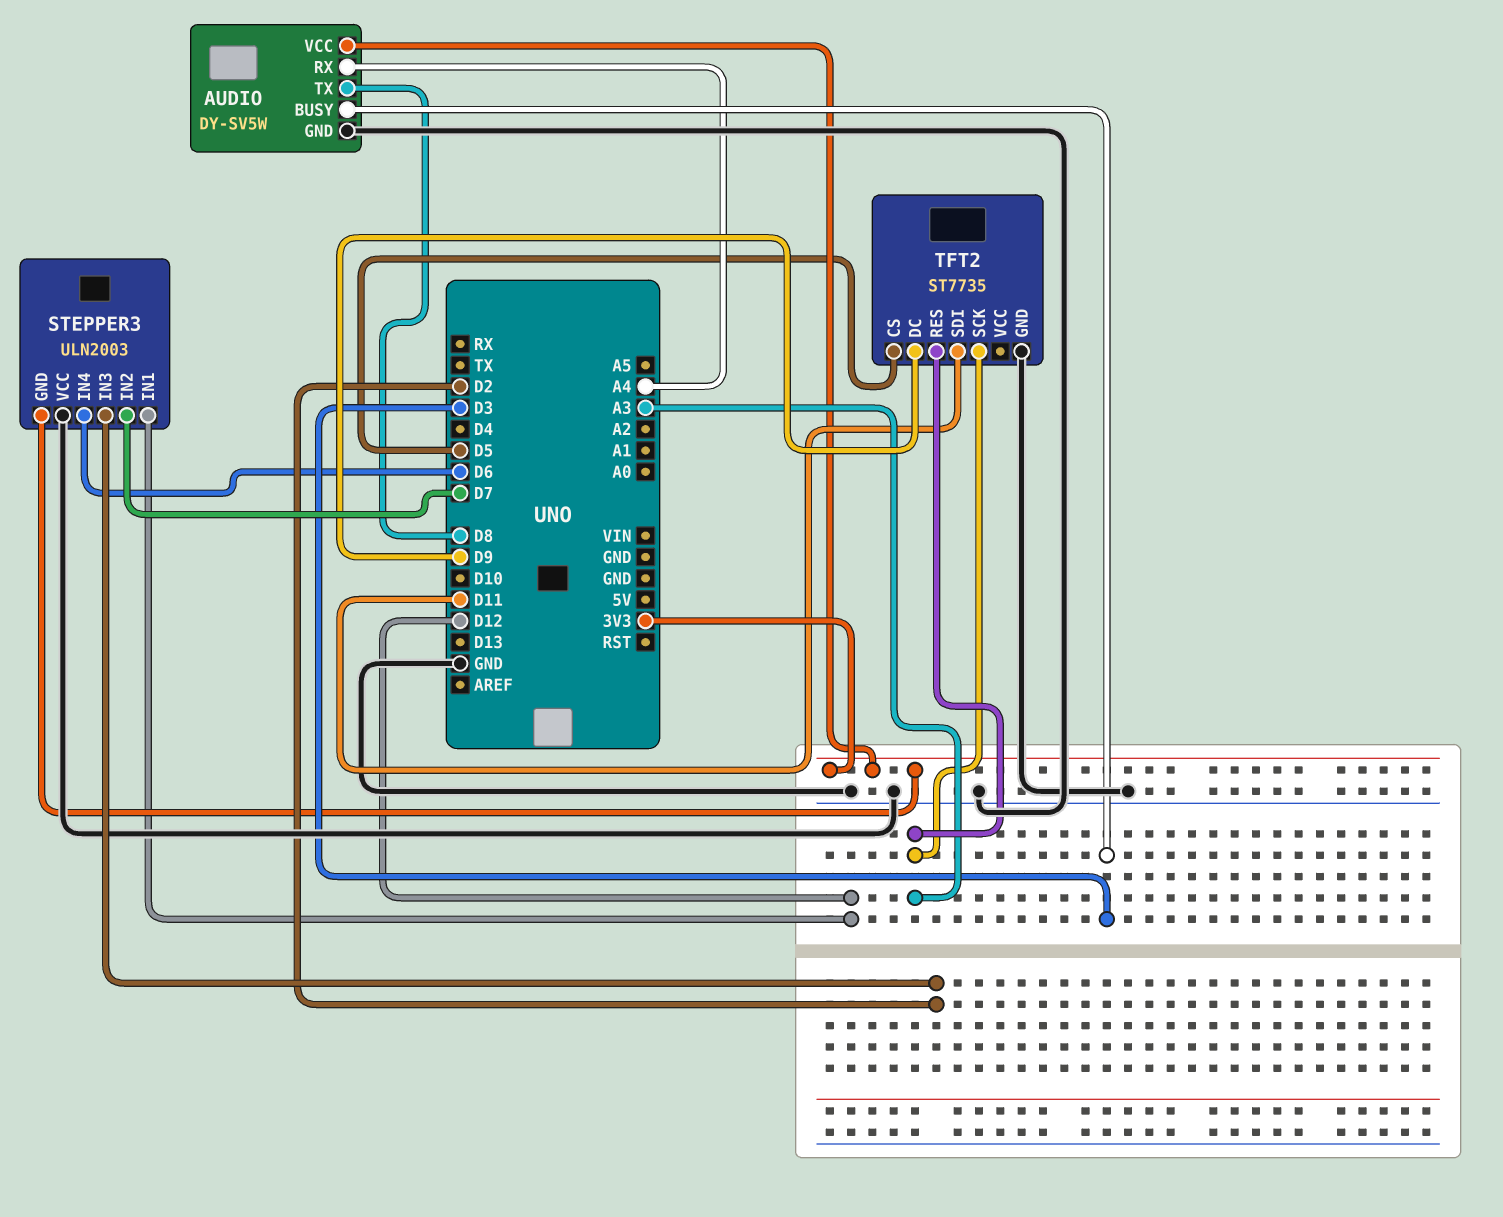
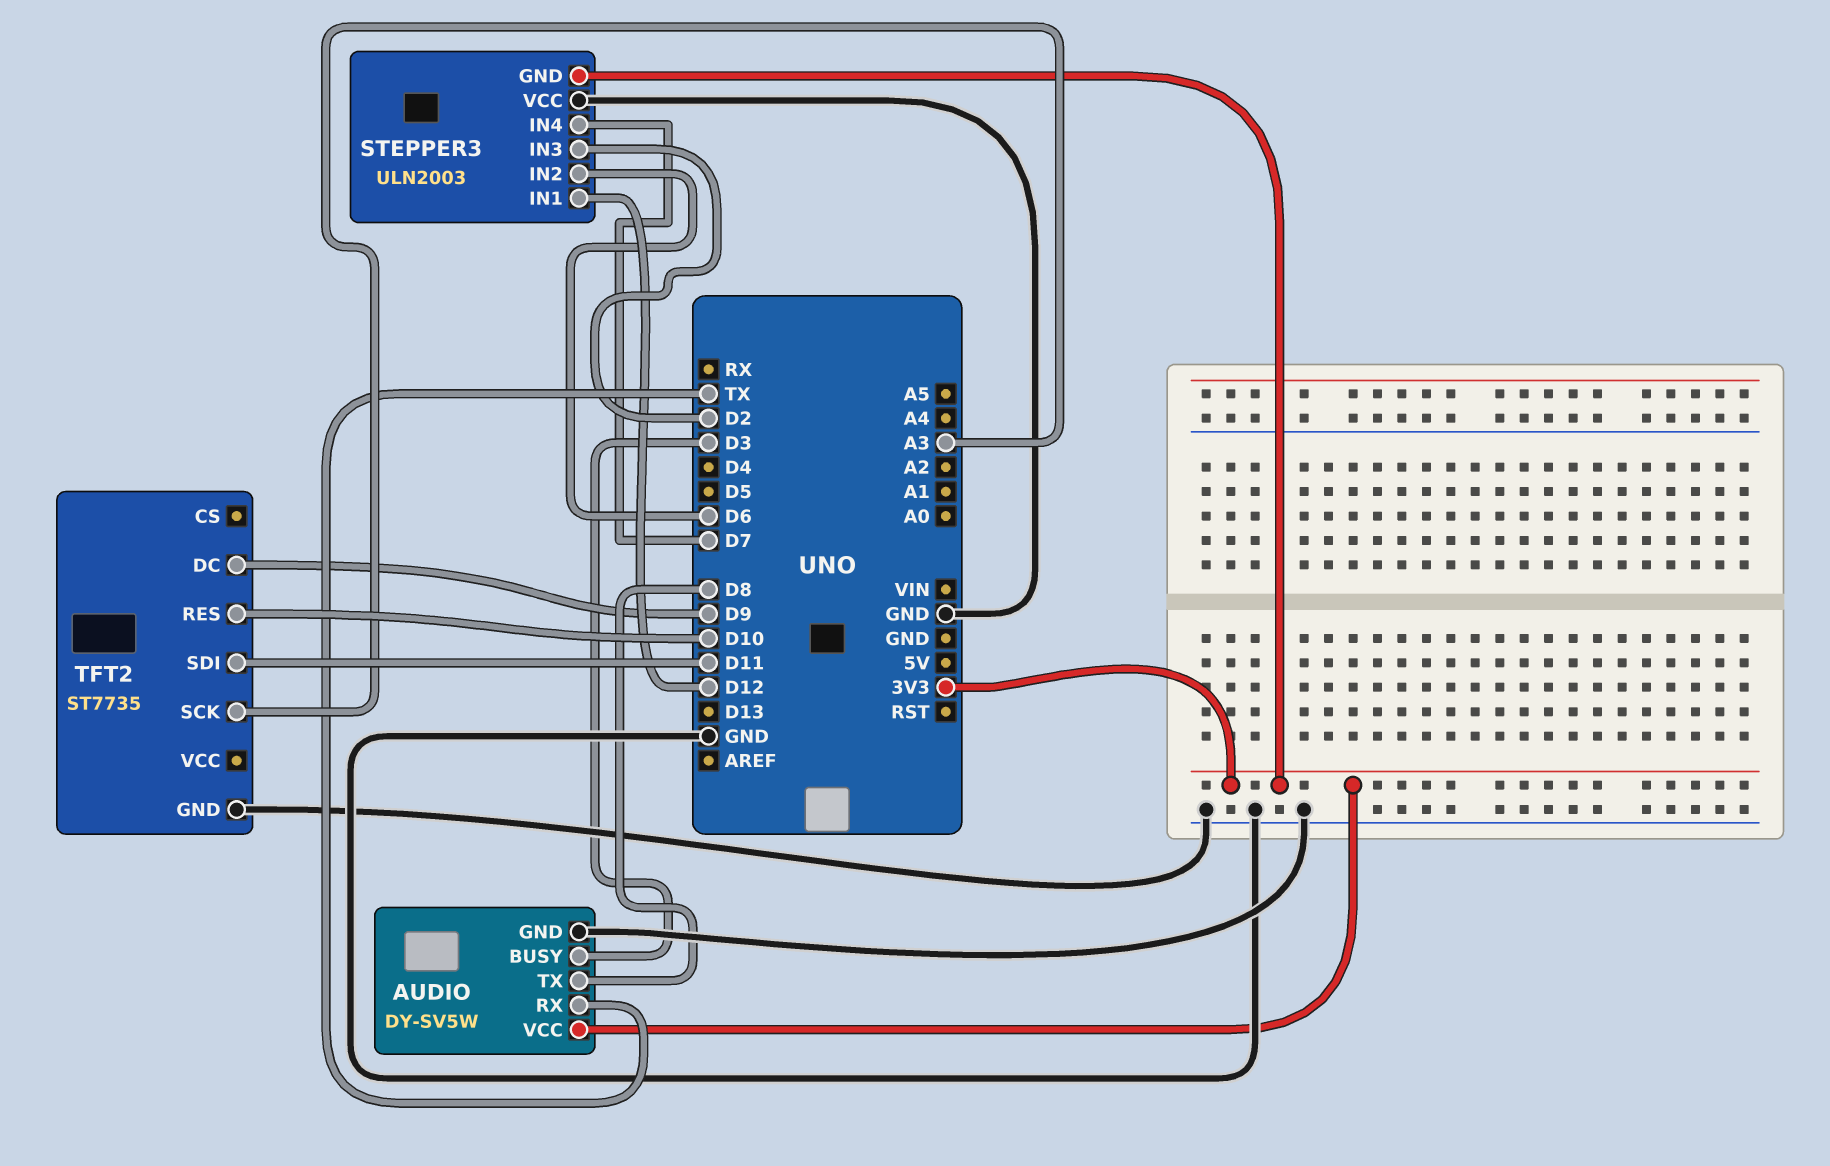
AUDIO pin RX: A4 -> TX
STEPPER3 pin IN2: D7 -> D6
STEPPER3 pin IN4: D6 -> D7
TFT2 pin CS: D5 -> none
TFT2 pin RES: A3 -> D10

